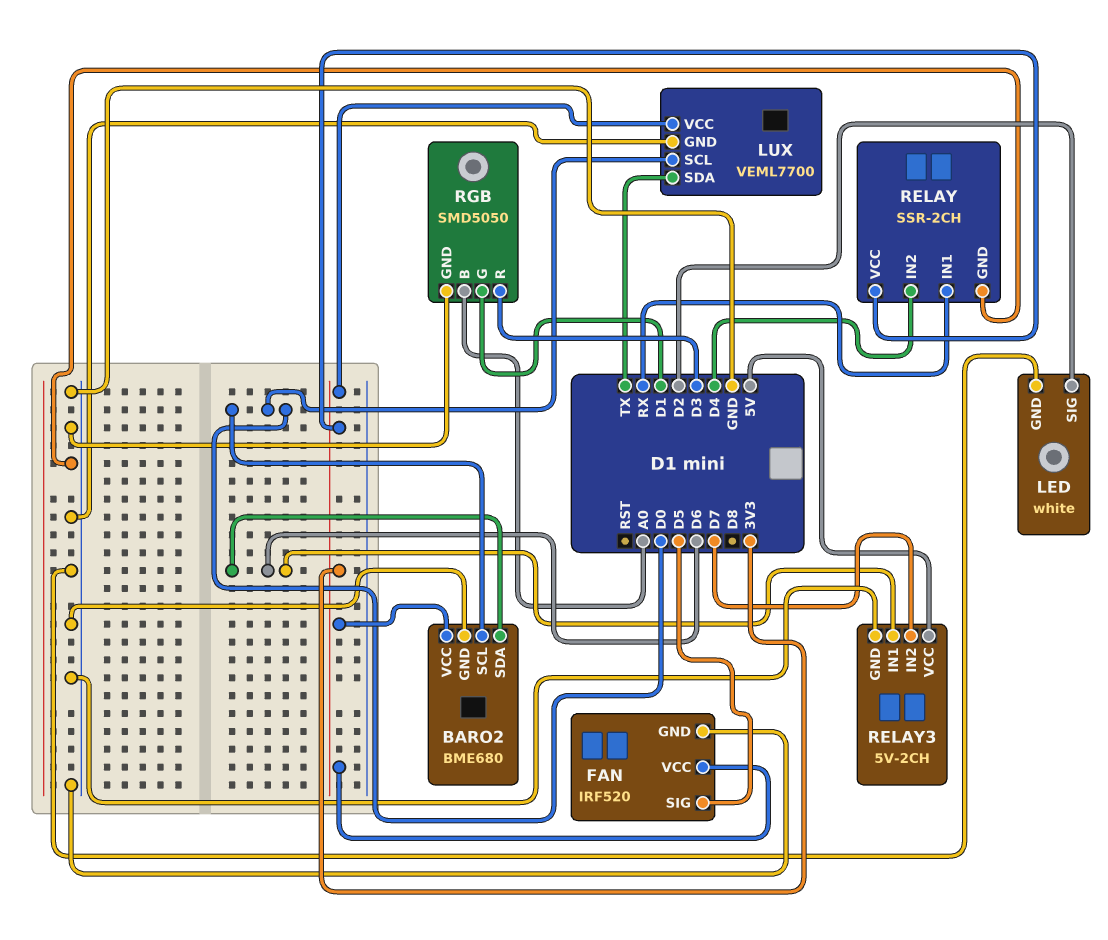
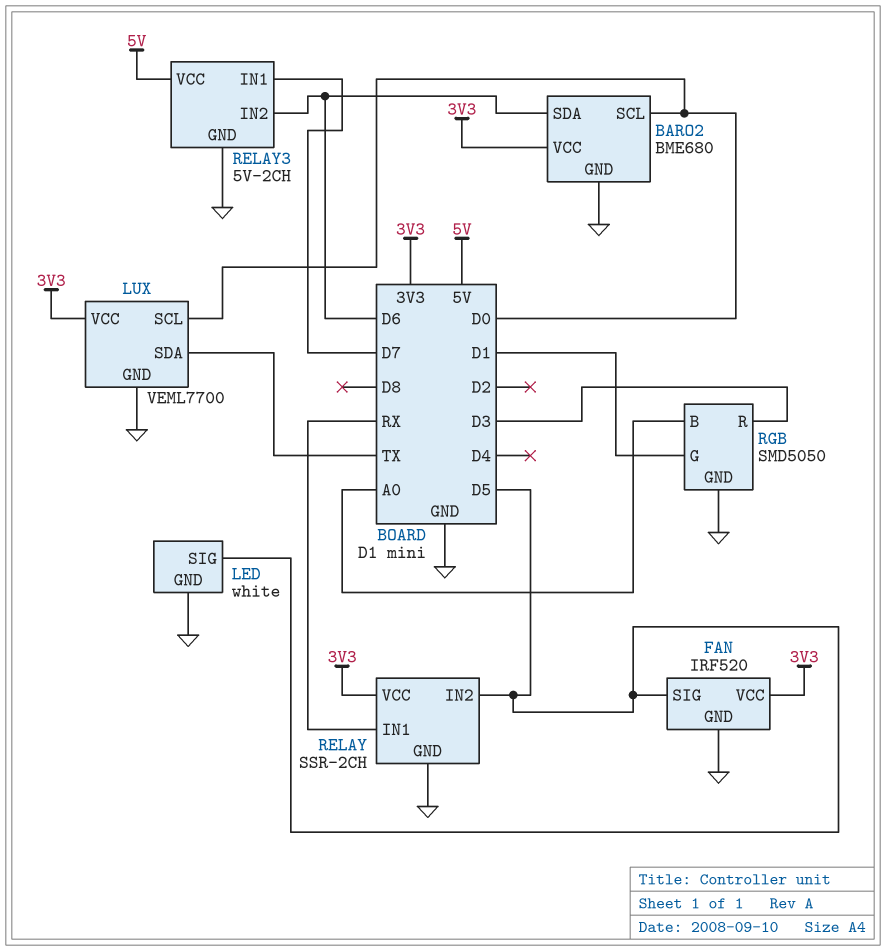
LED pin SIG: D2 -> D5
RELAY pin IN2: D4 -> D5
RELAY3 pin IN1: D6 -> D7
RELAY3 pin IN2: D7 -> D6

